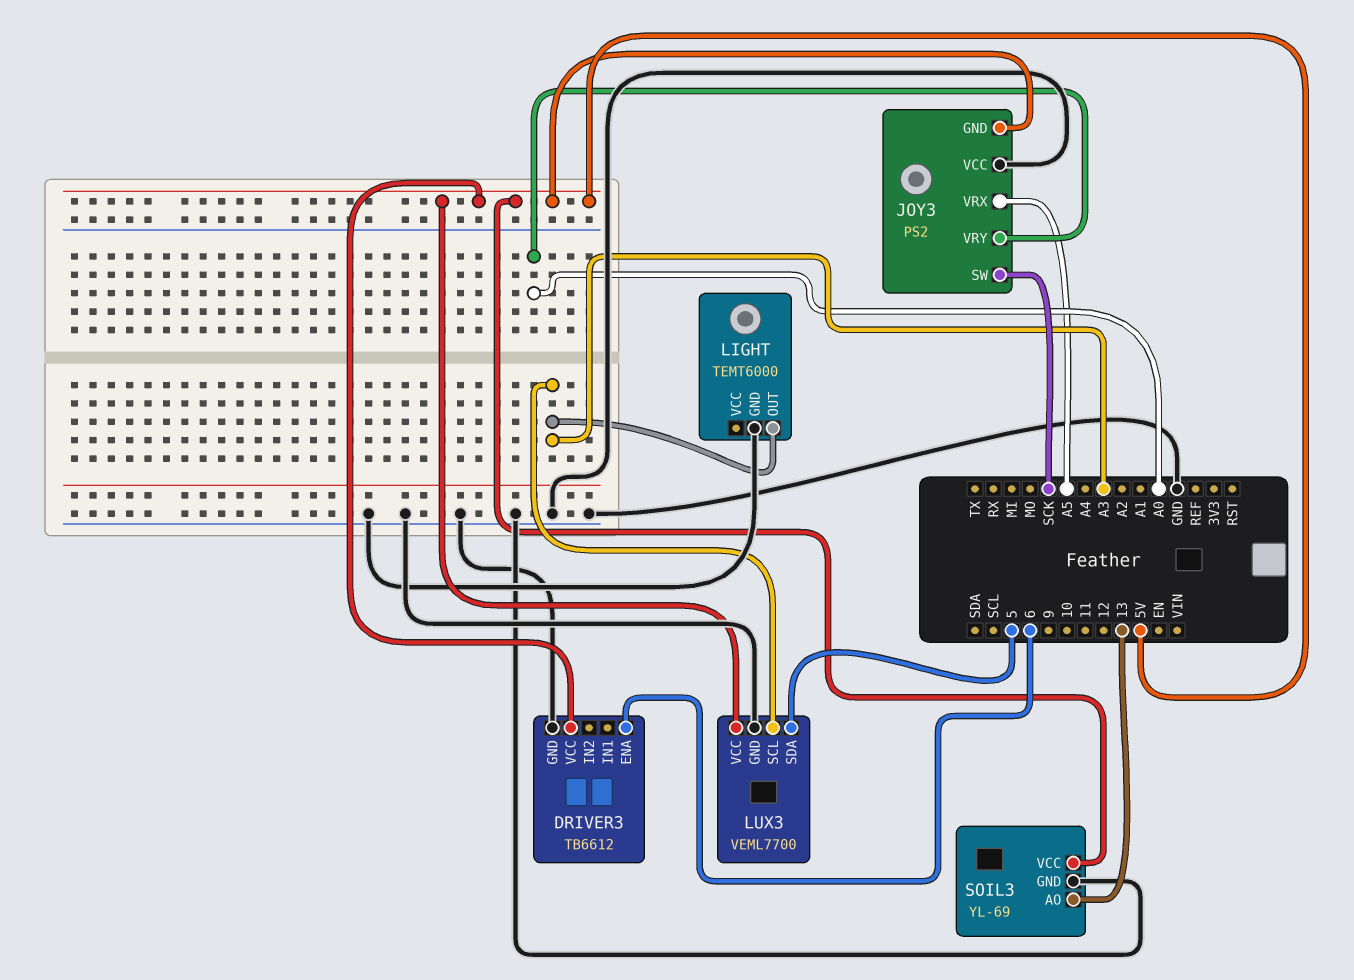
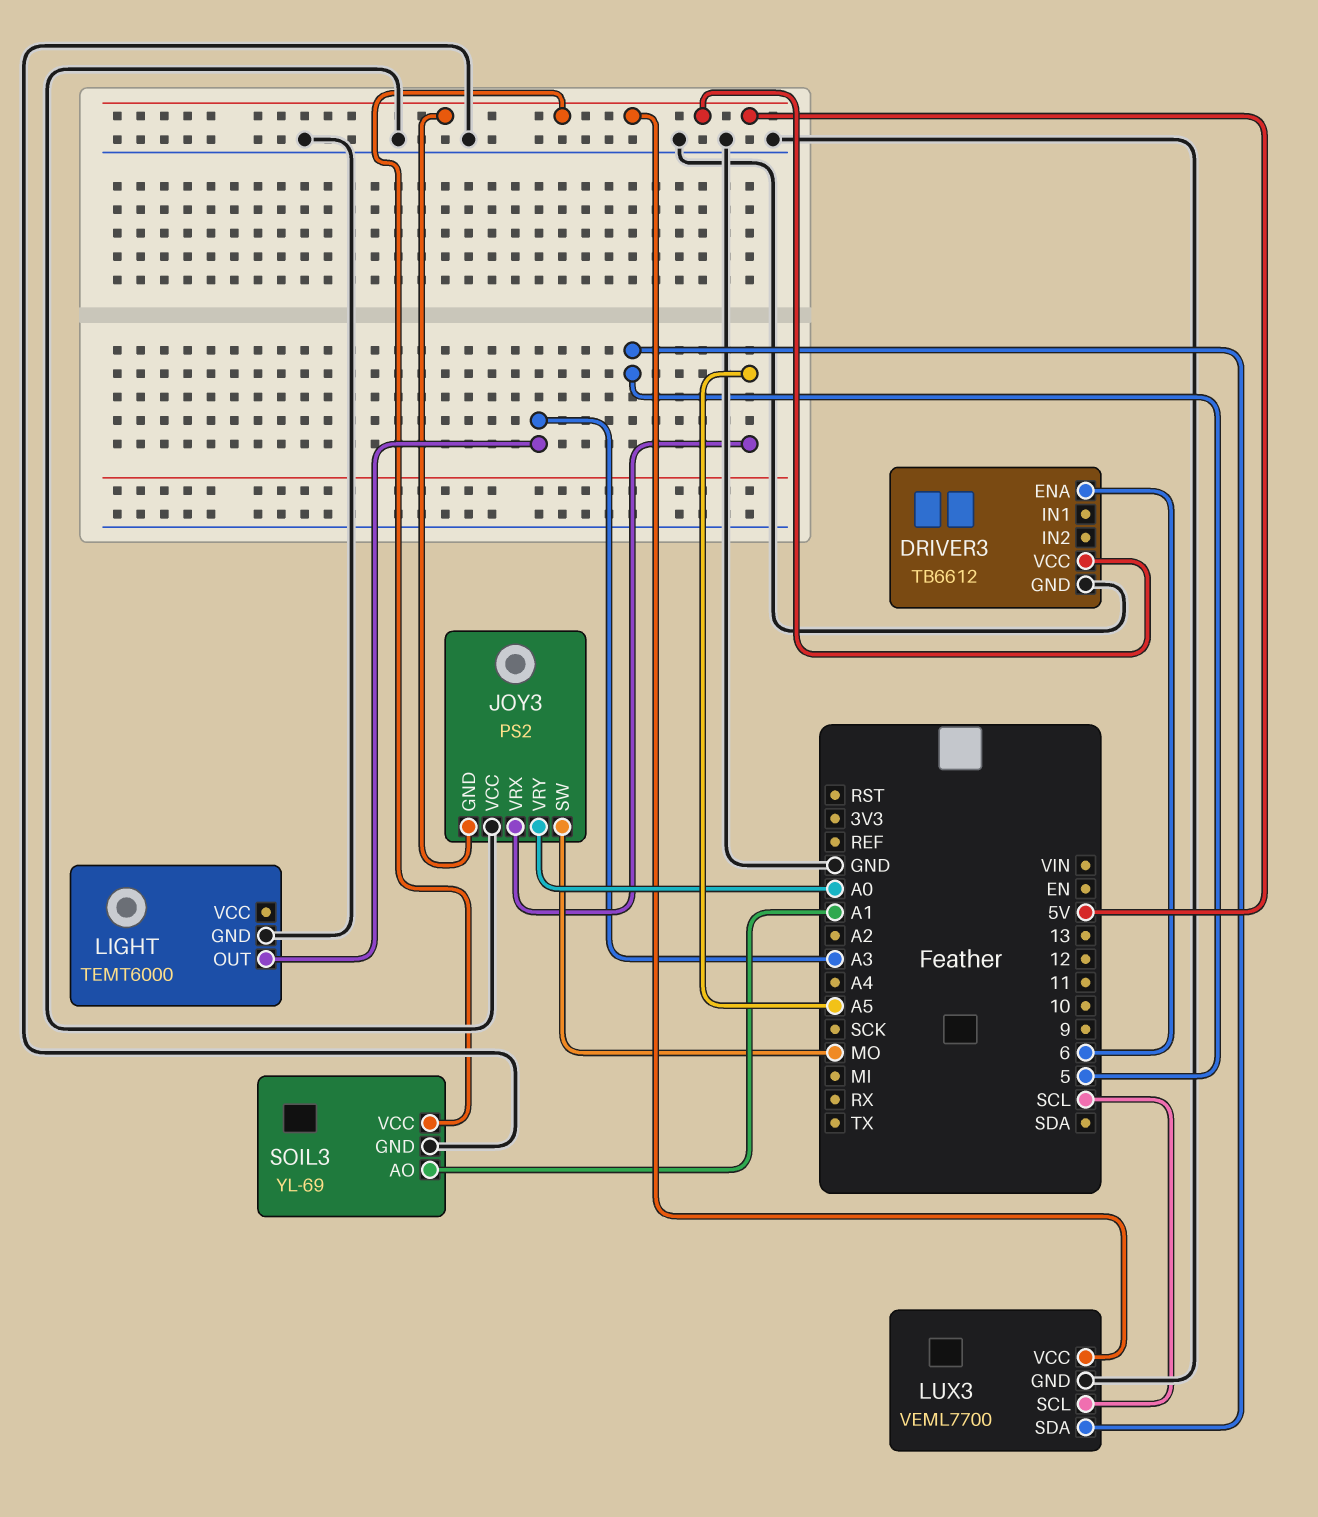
JOY3 pin SW: SCK -> MO
LUX3 pin SCL: A3 -> SCL
SOIL3 pin AO: 13 -> A1

